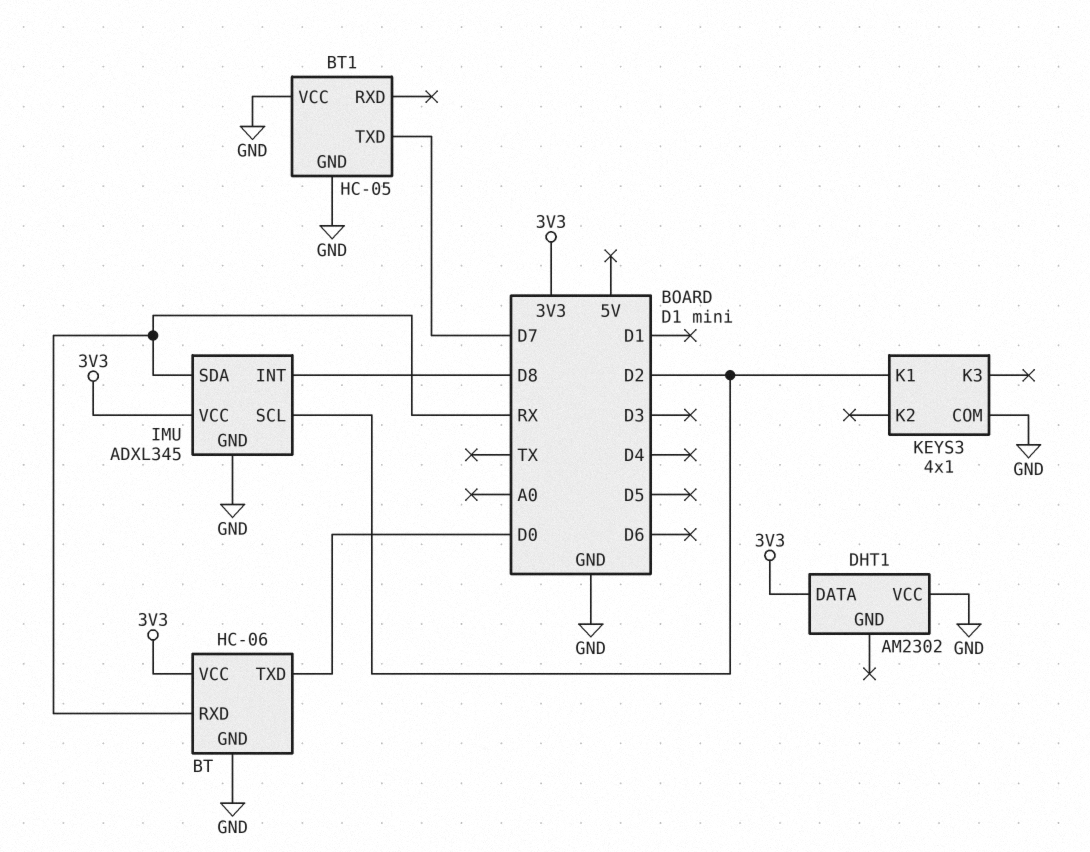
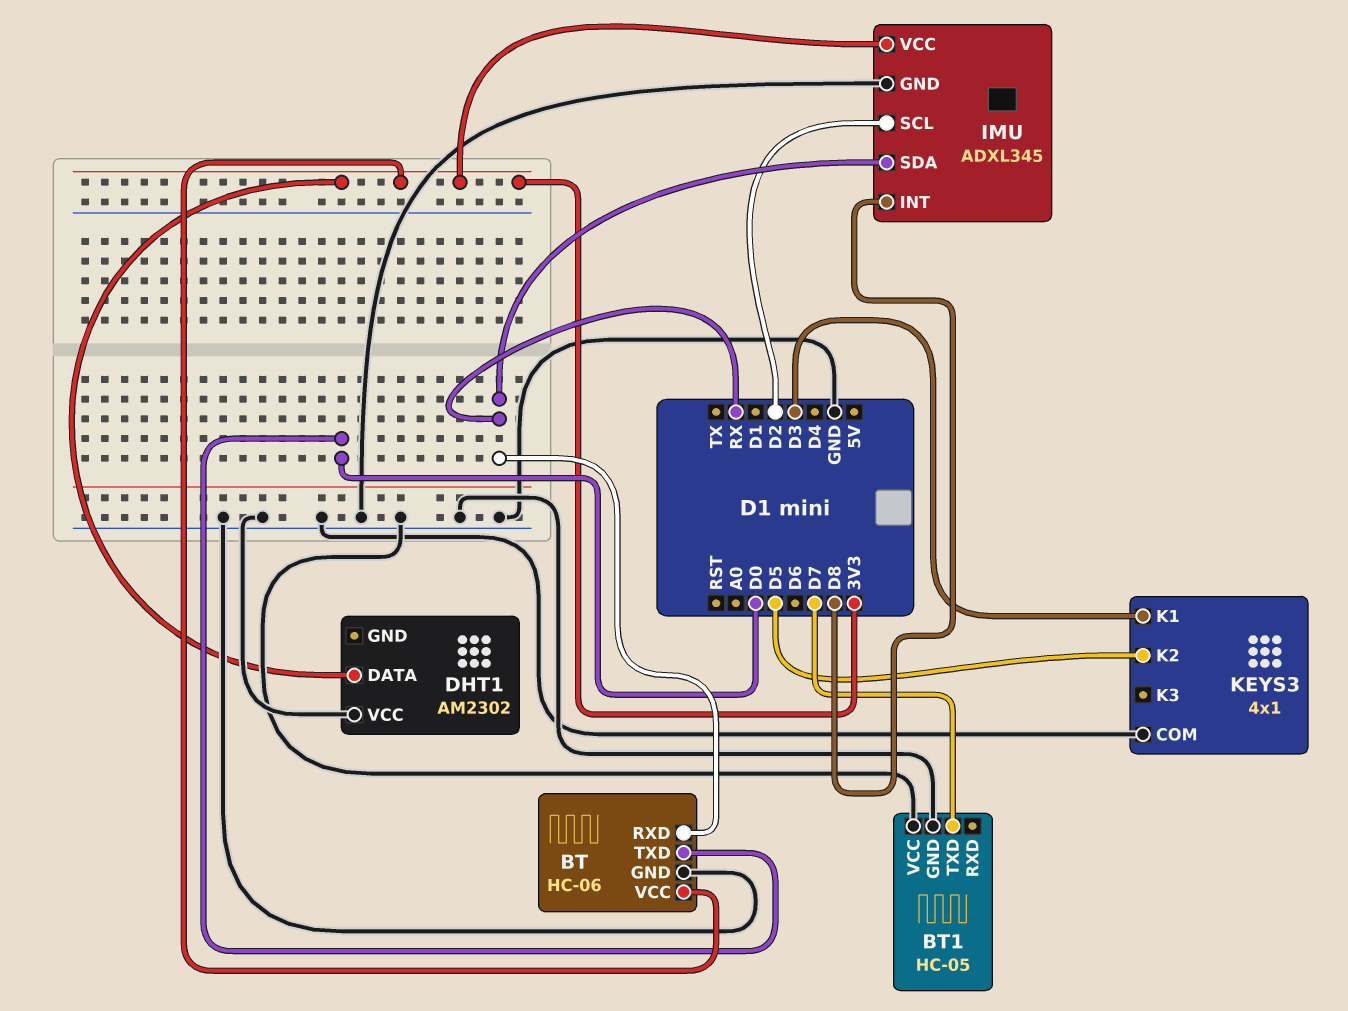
KEYS3 pin K1: D2 -> D3
KEYS3 pin K2: none -> D5

